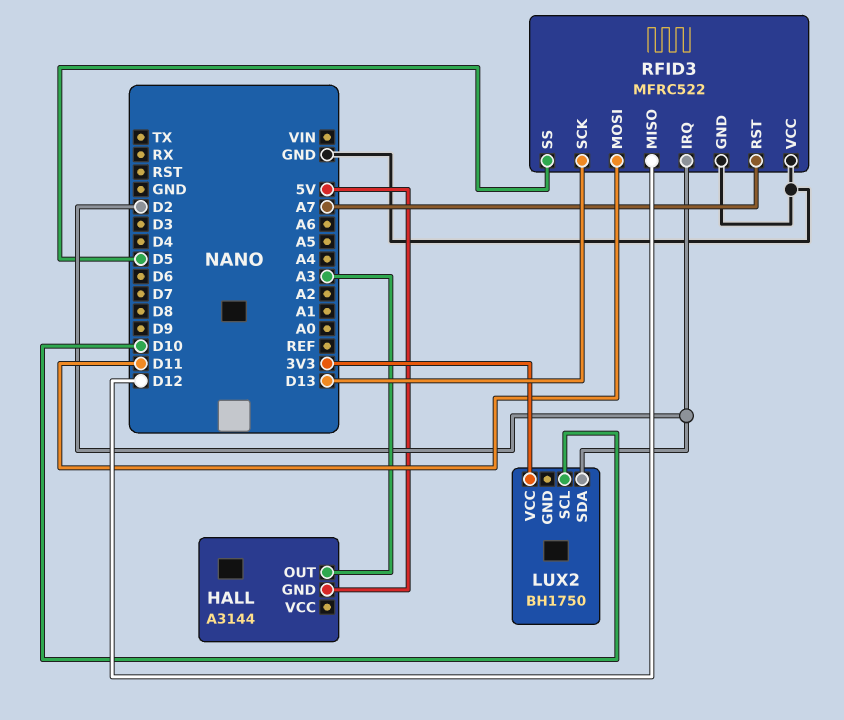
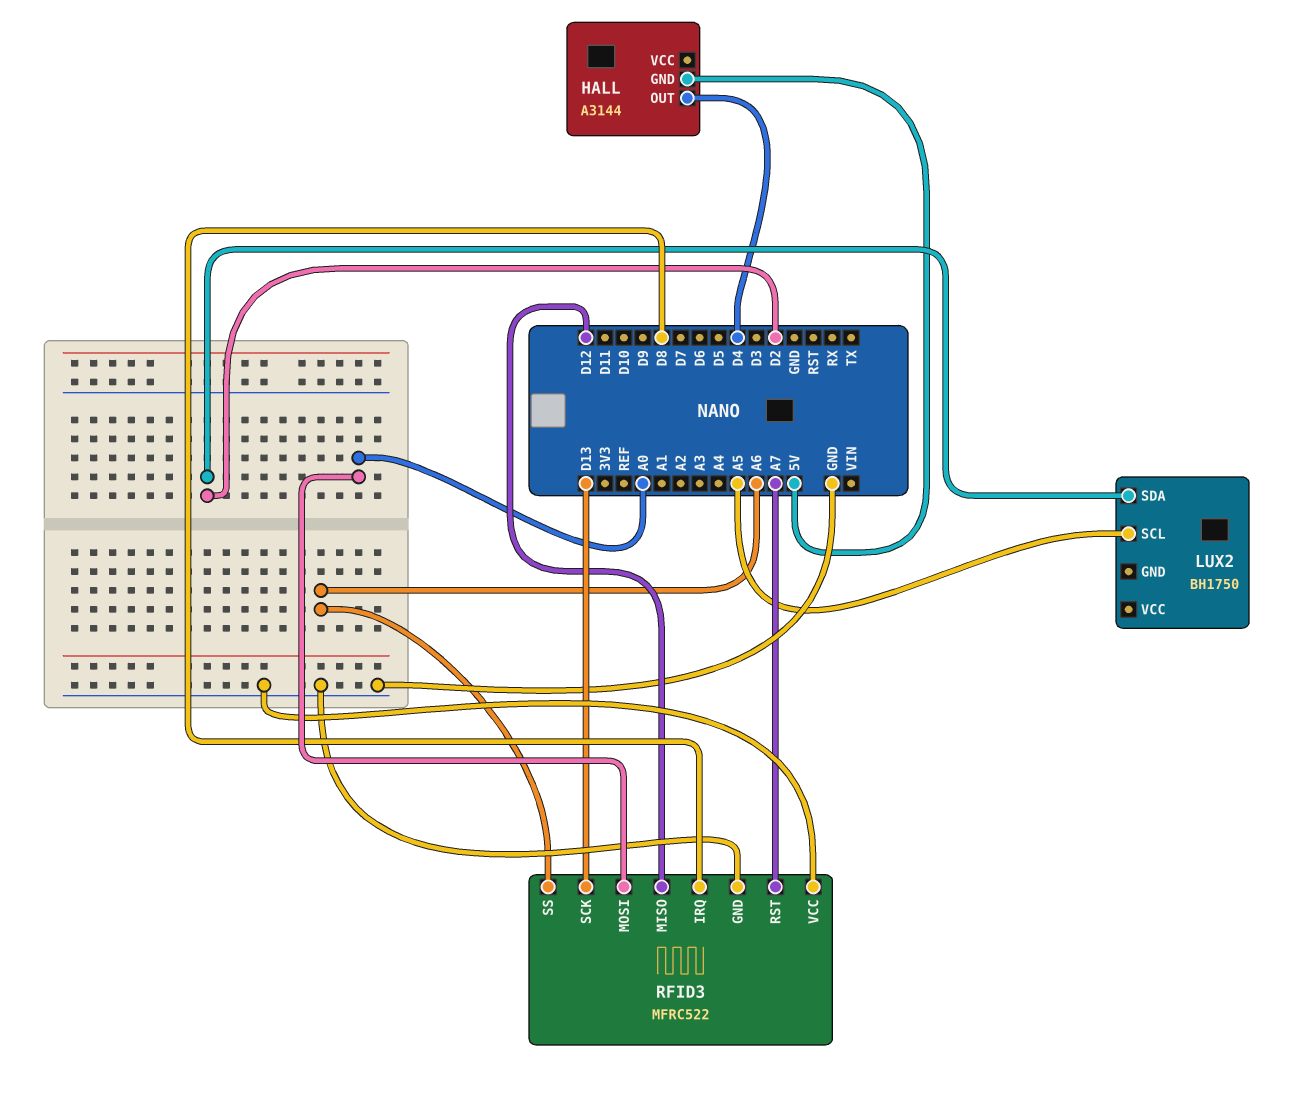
HALL pin OUT: A3 -> D4
LUX2 pin SCL: D10 -> A5
LUX2 pin VCC: 3V3 -> none
RFID3 pin IRQ: D2 -> D8
RFID3 pin MOSI: D11 -> A0
RFID3 pin SS: D5 -> A6

